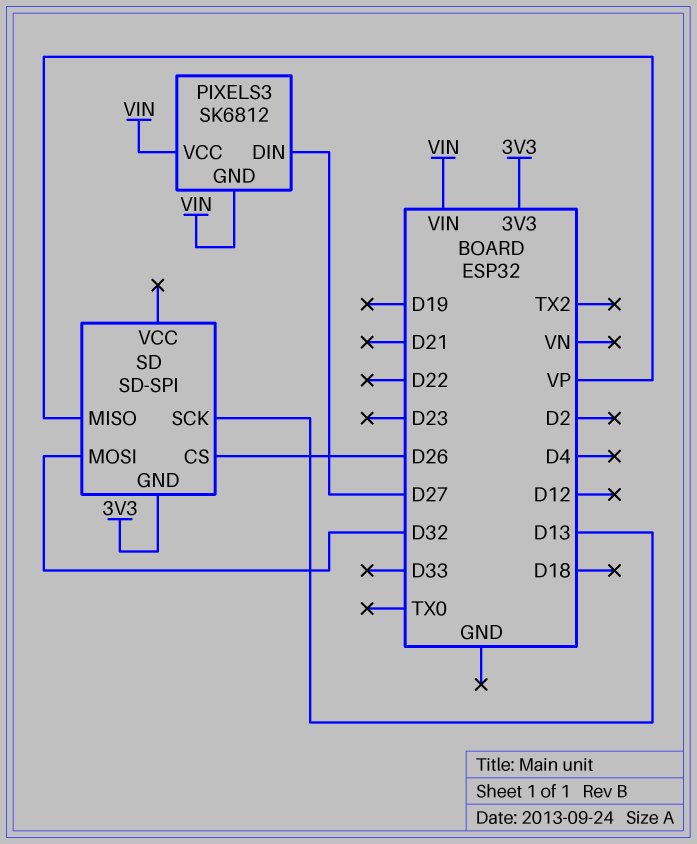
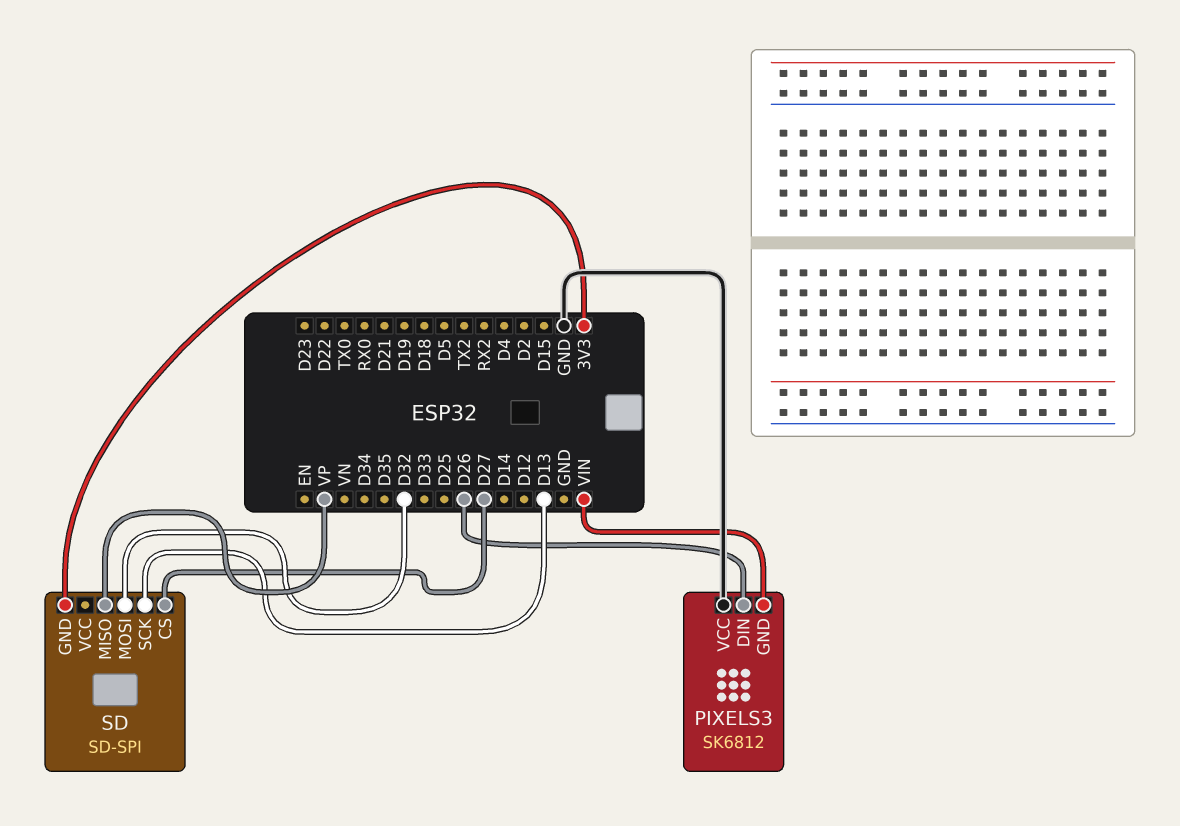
PIXELS3 pin DIN: D27 -> D26
PIXELS3 pin VCC: VIN -> GND
SD pin CS: D26 -> D27

